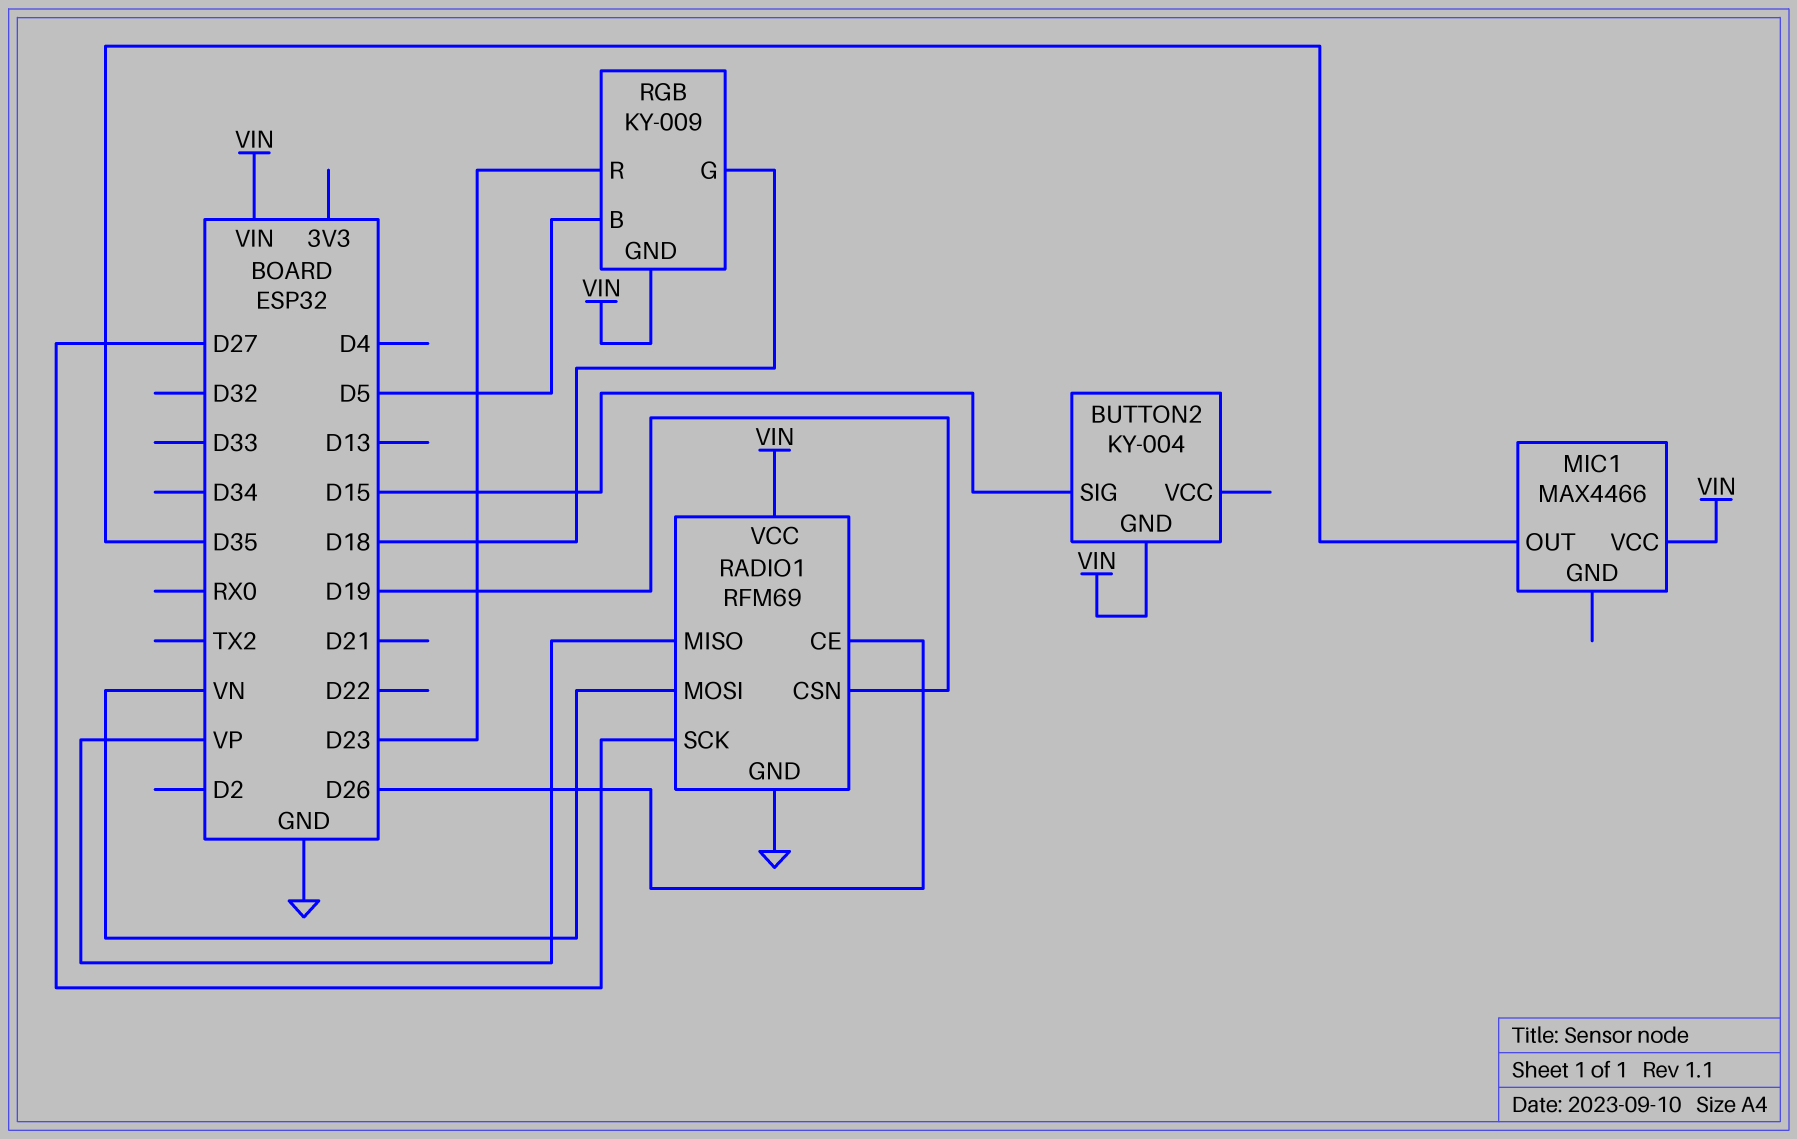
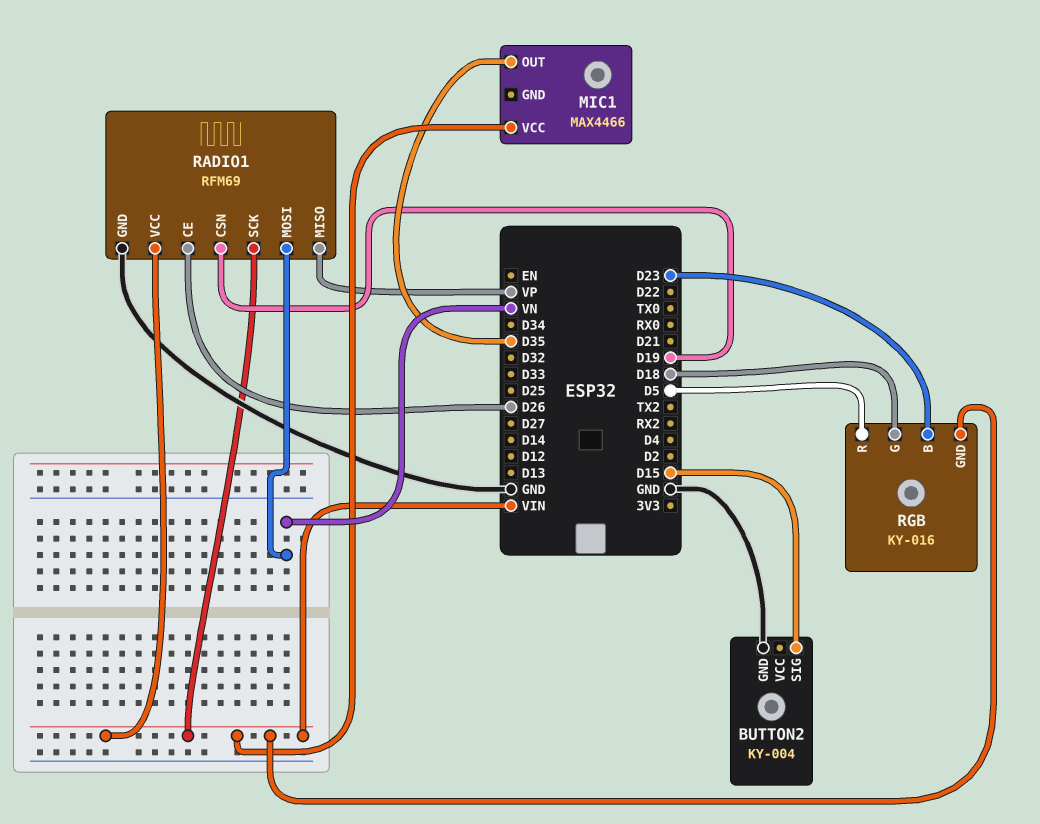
BUTTON2 pin GND: VIN -> GND
RADIO1 pin SCK: D27 -> VIN
RGB: KY-009 -> KY-016
RGB pin B: D5 -> D23
RGB pin R: D23 -> D5

